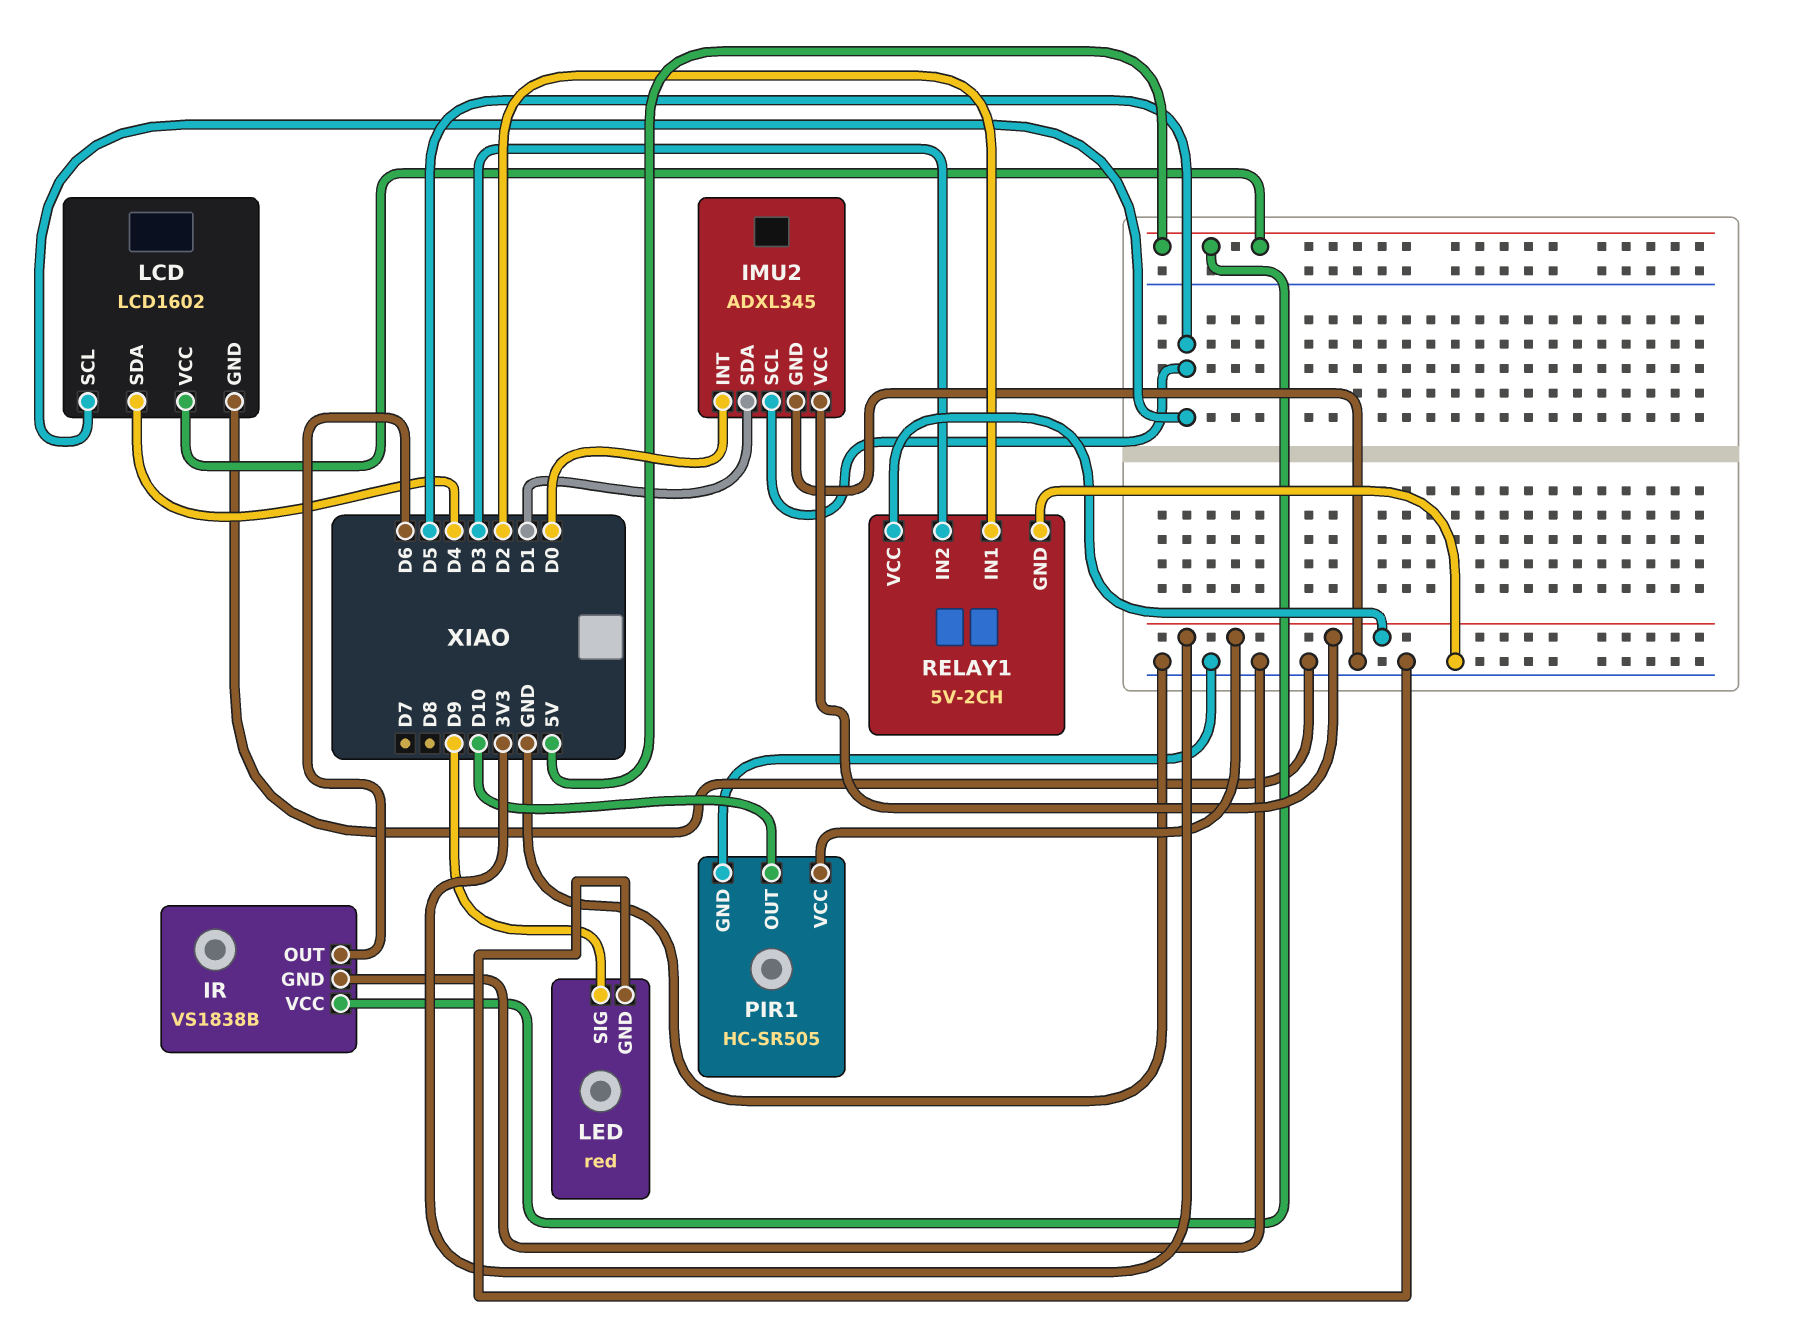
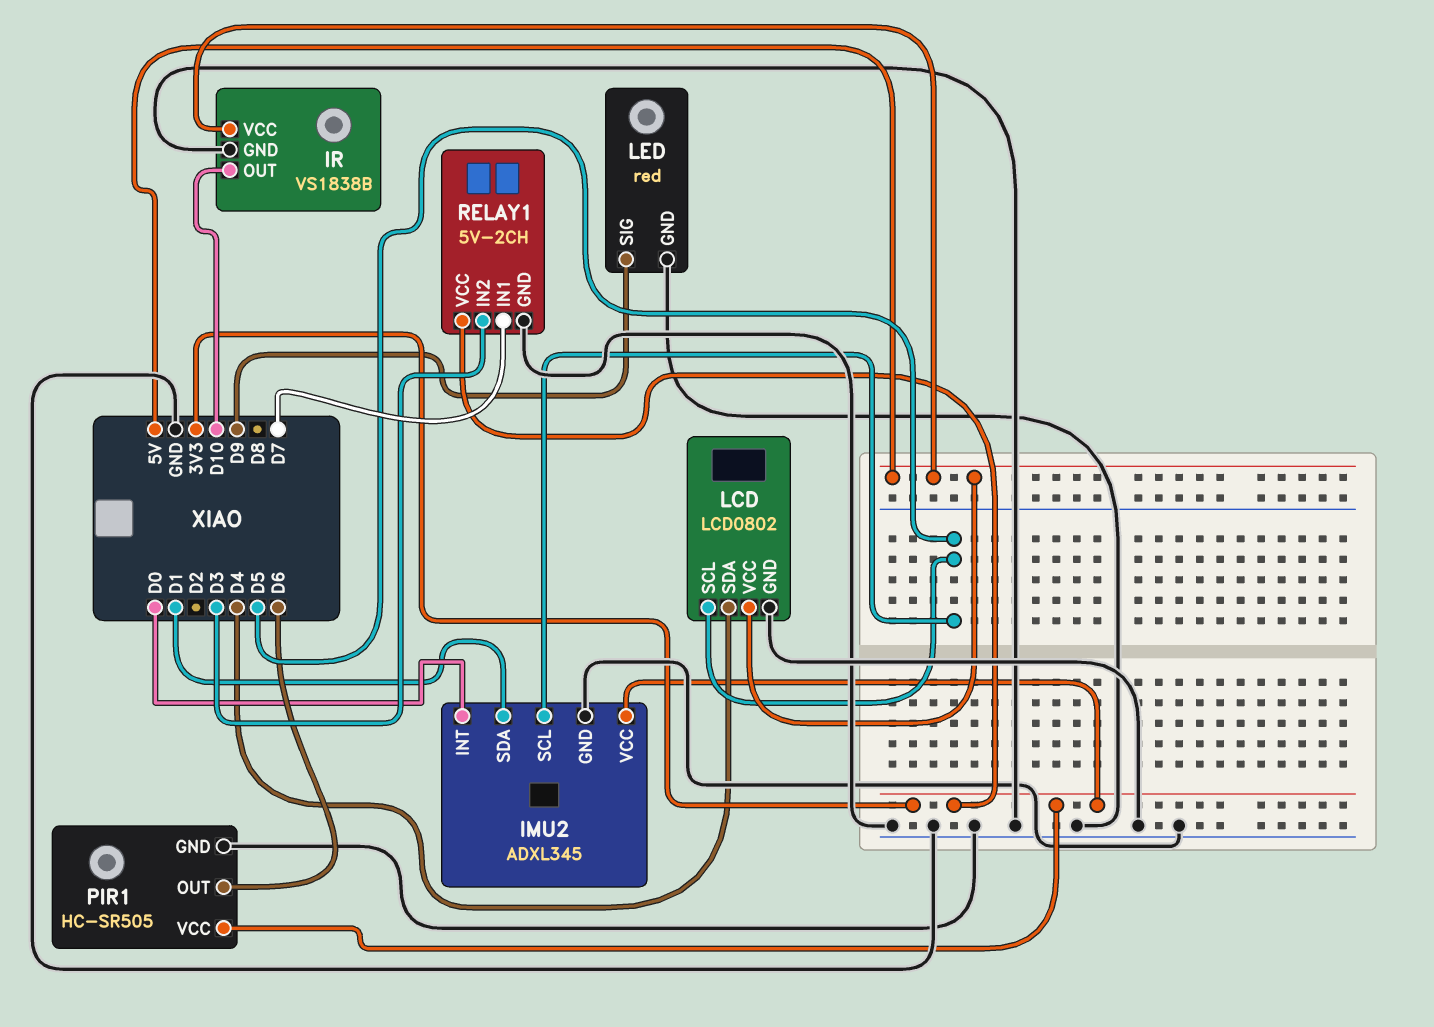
IR pin OUT: D6 -> D10
LCD: LCD1602 -> LCD0802
PIR1 pin OUT: D10 -> D6
RELAY1 pin IN1: D2 -> D7

